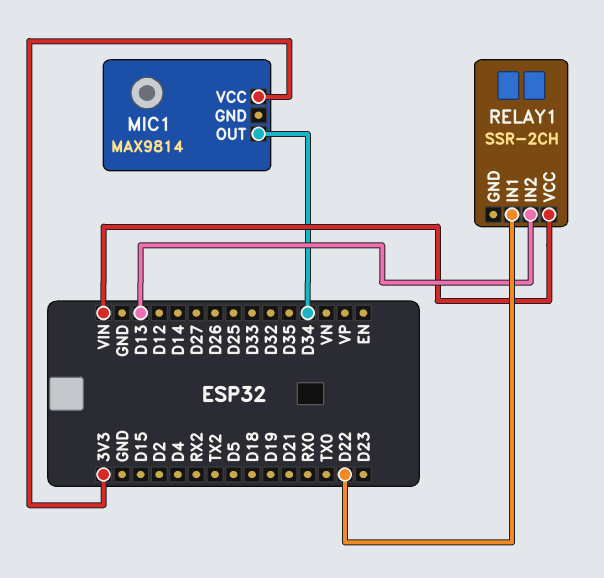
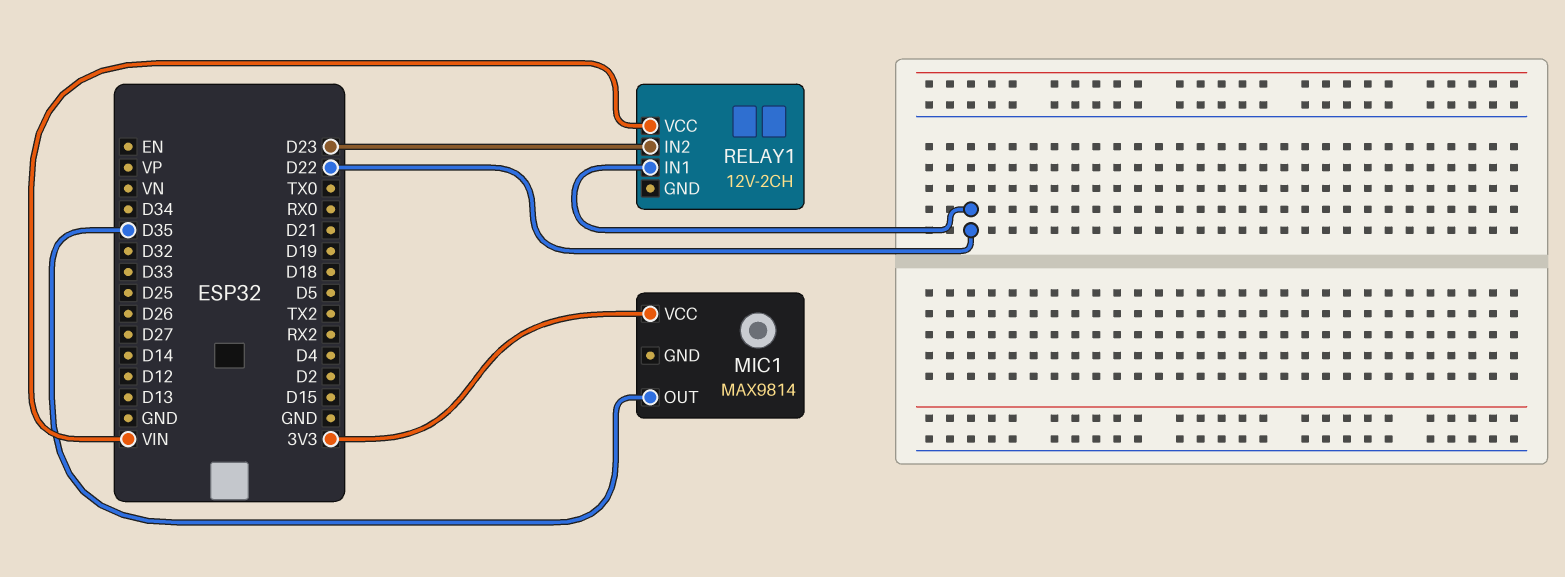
MIC1 pin OUT: D34 -> D35
RELAY1: SSR-2CH -> 12V-2CH
RELAY1 pin IN2: D13 -> D23

